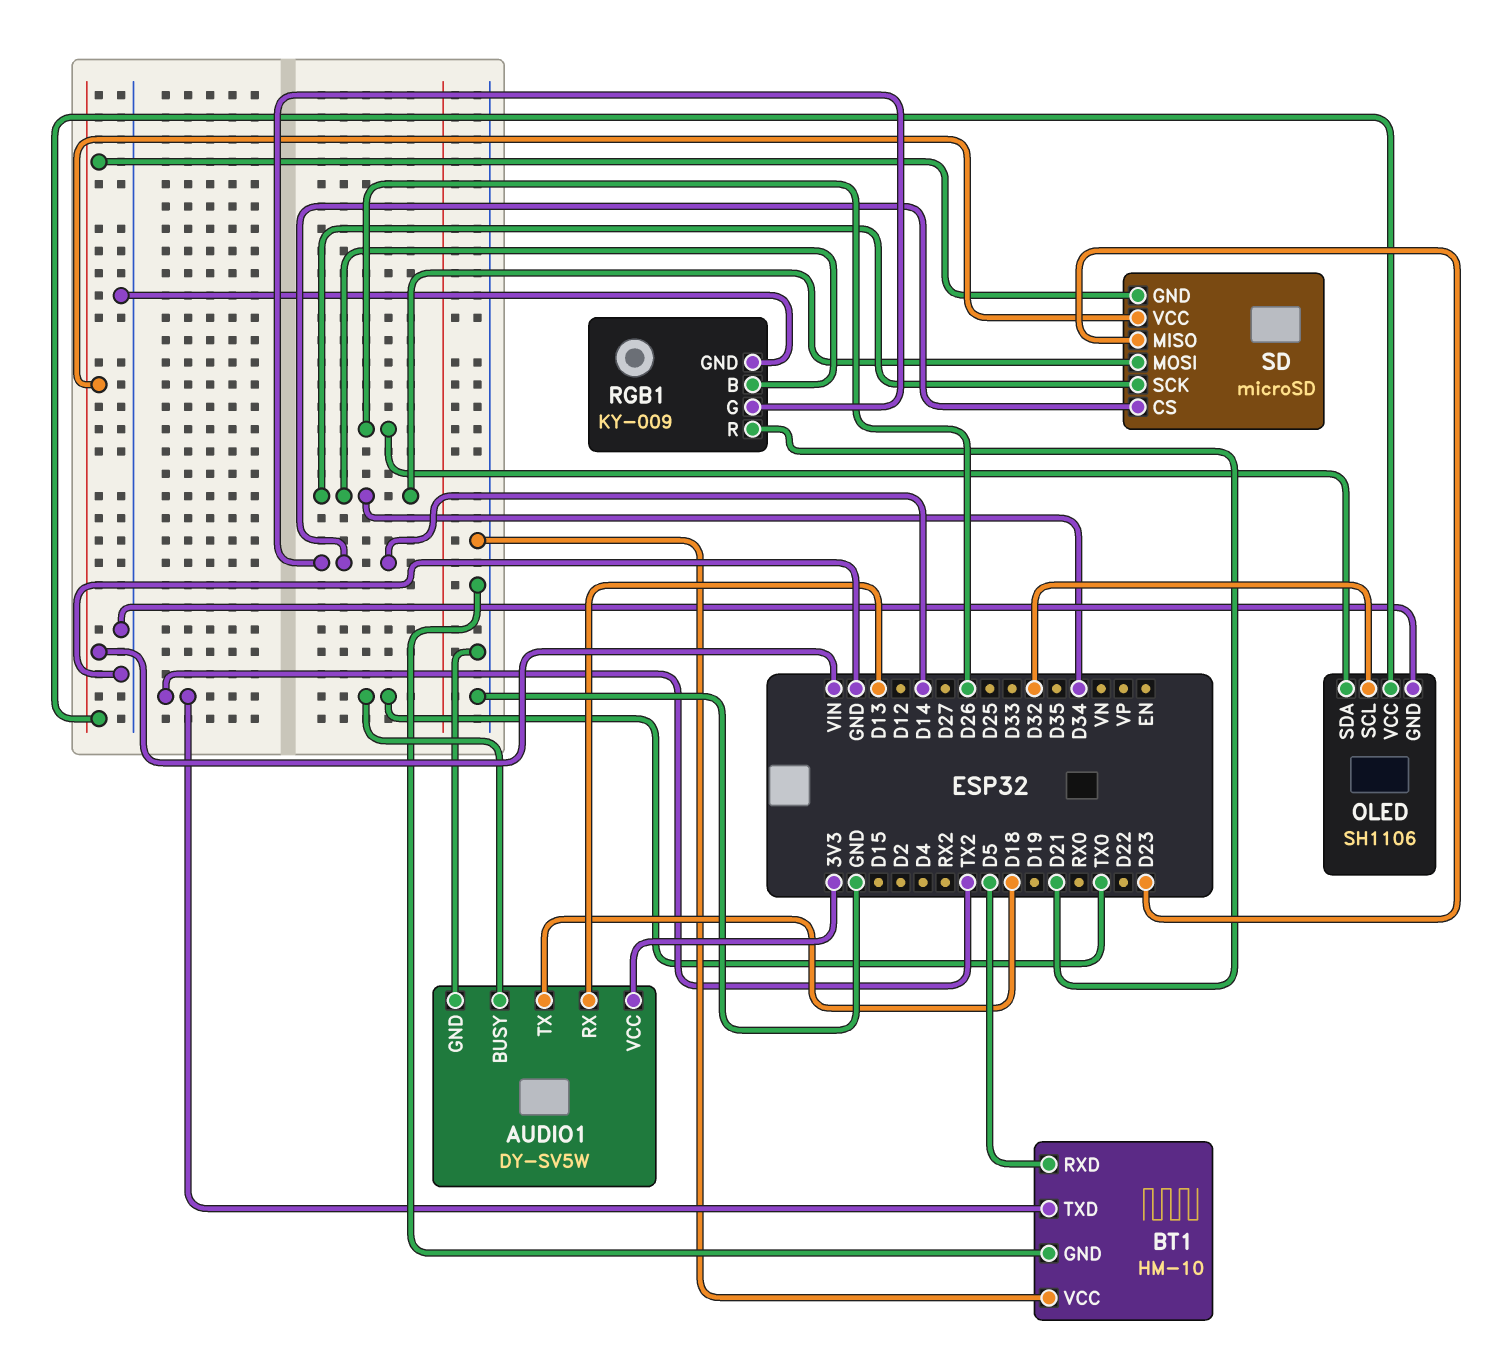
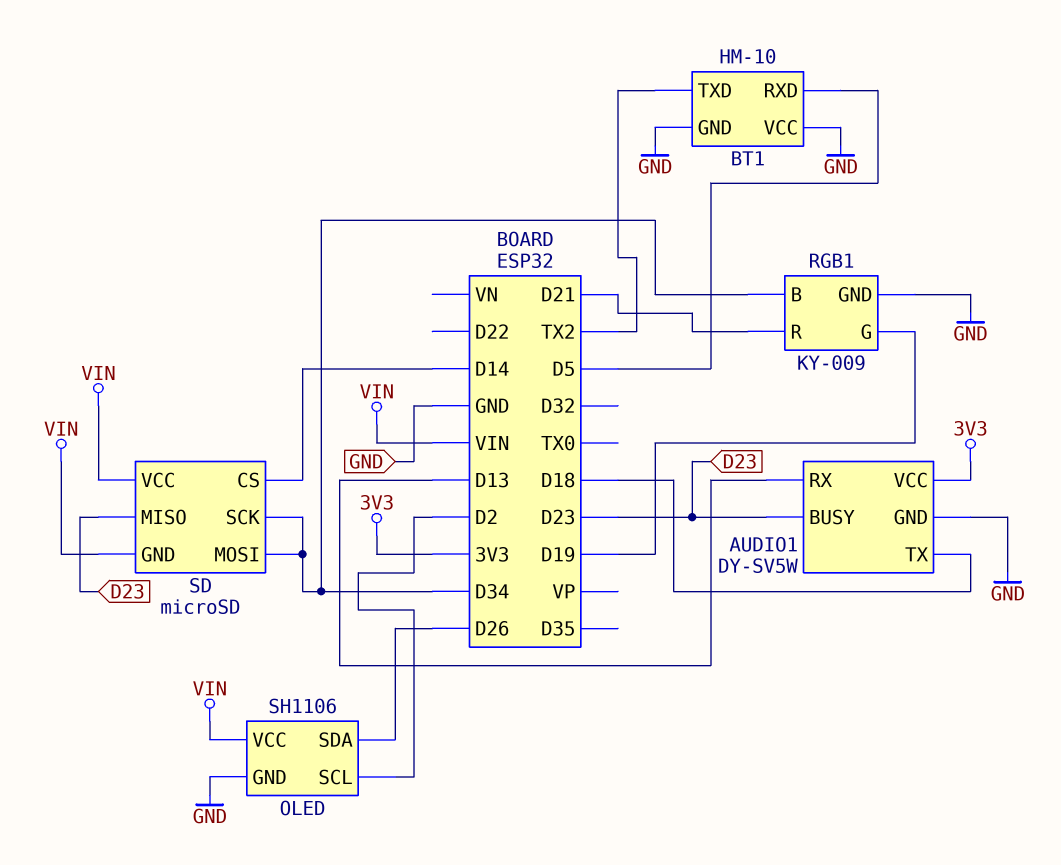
AUDIO1 pin BUSY: TX0 -> D23
OLED pin SCL: D32 -> D2
RGB1 pin G: D14 -> D19

